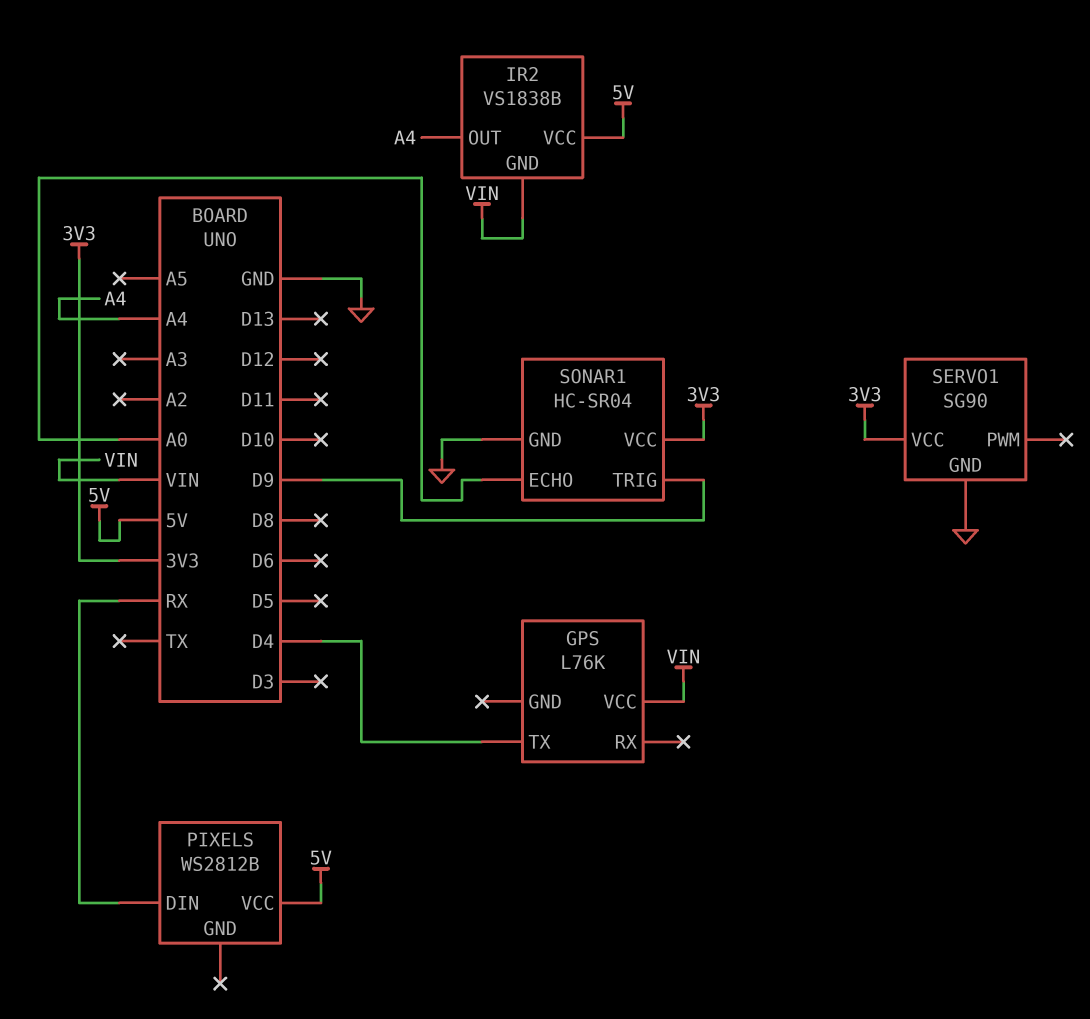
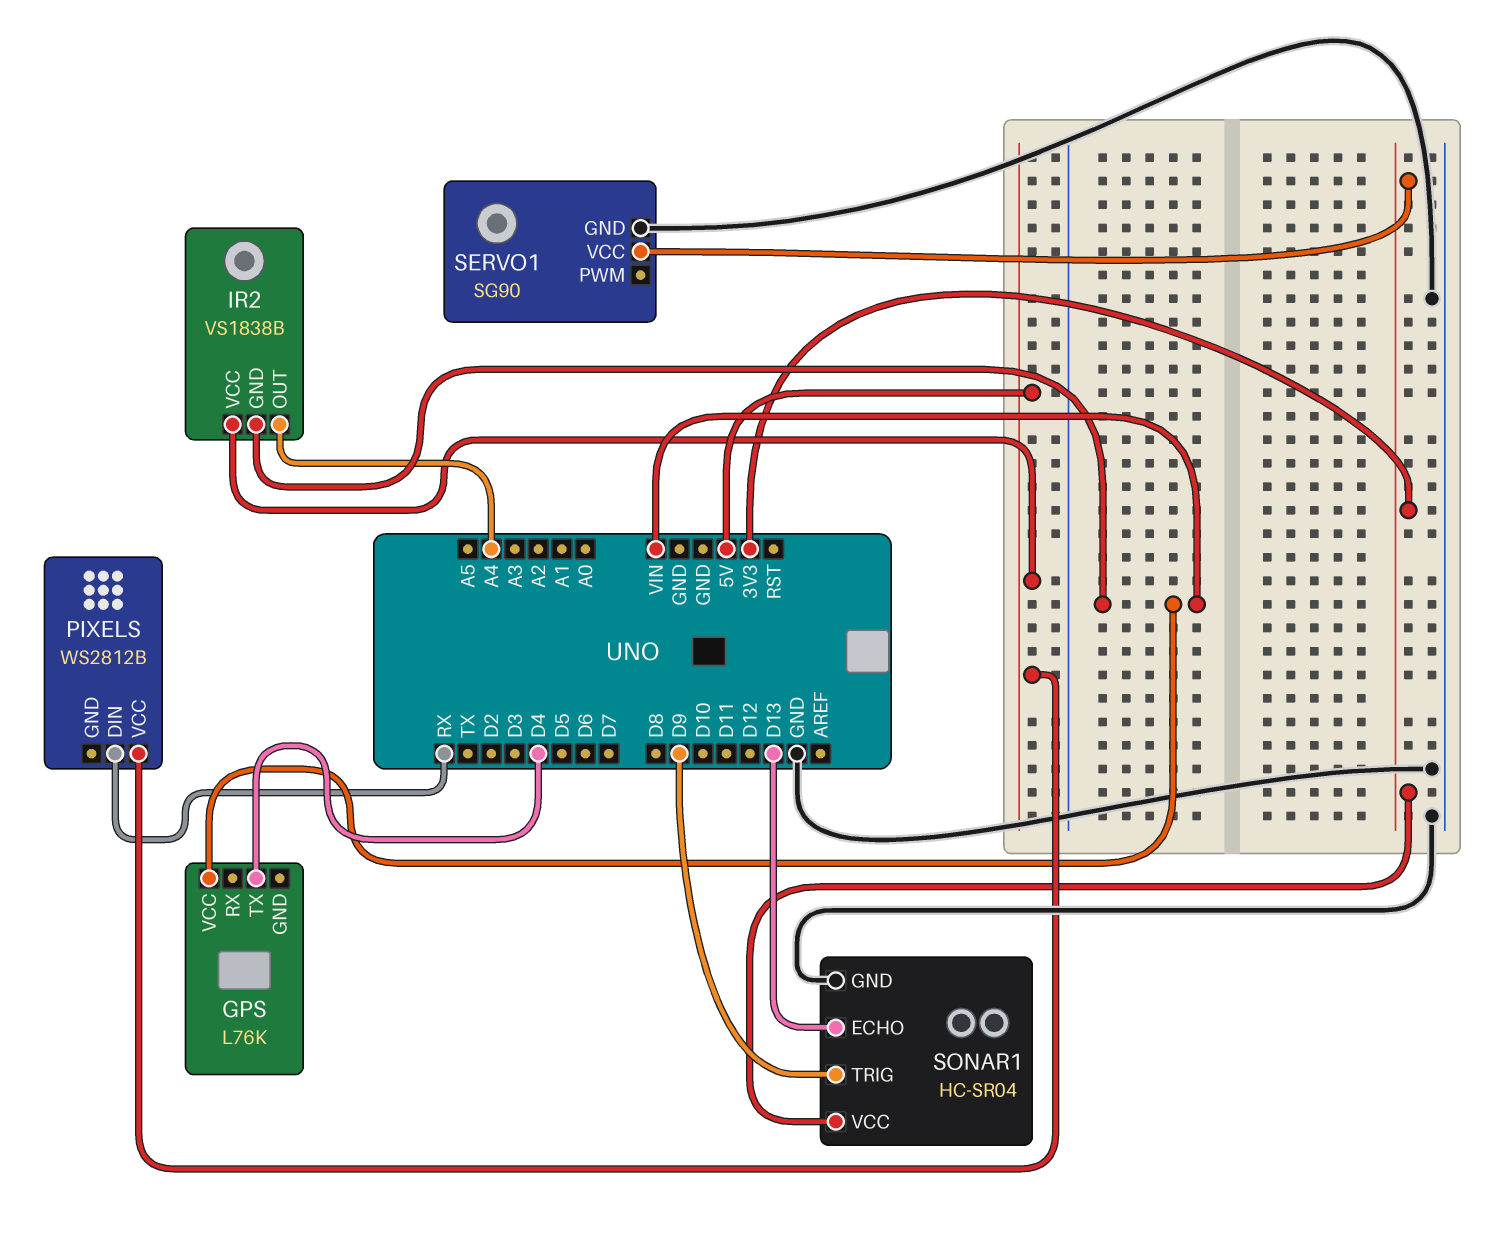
SONAR1 pin ECHO: A0 -> D13

